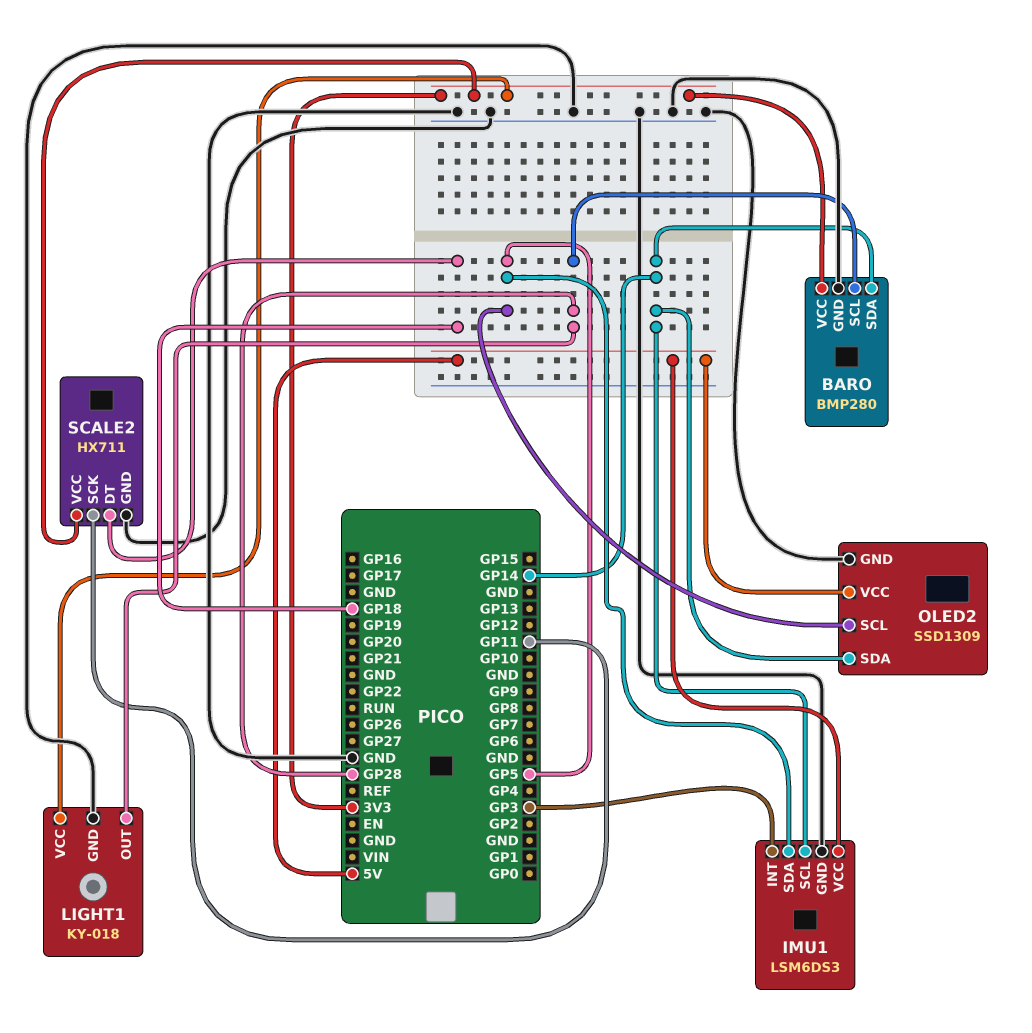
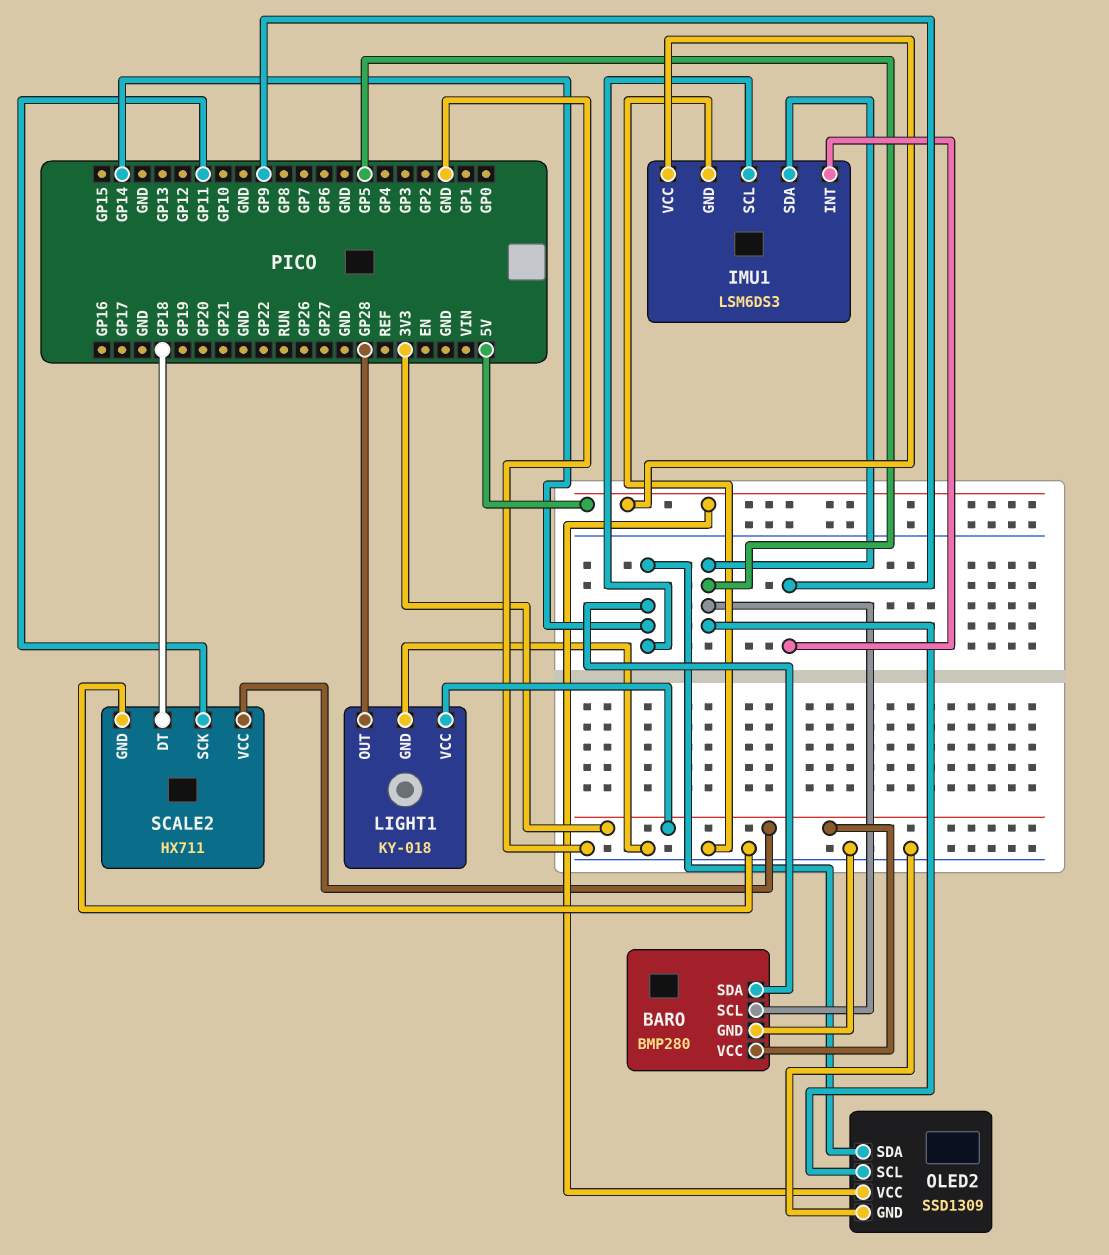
BARO pin SCL: GP28 -> GP5
IMU1 pin INT: GP3 -> GP9

